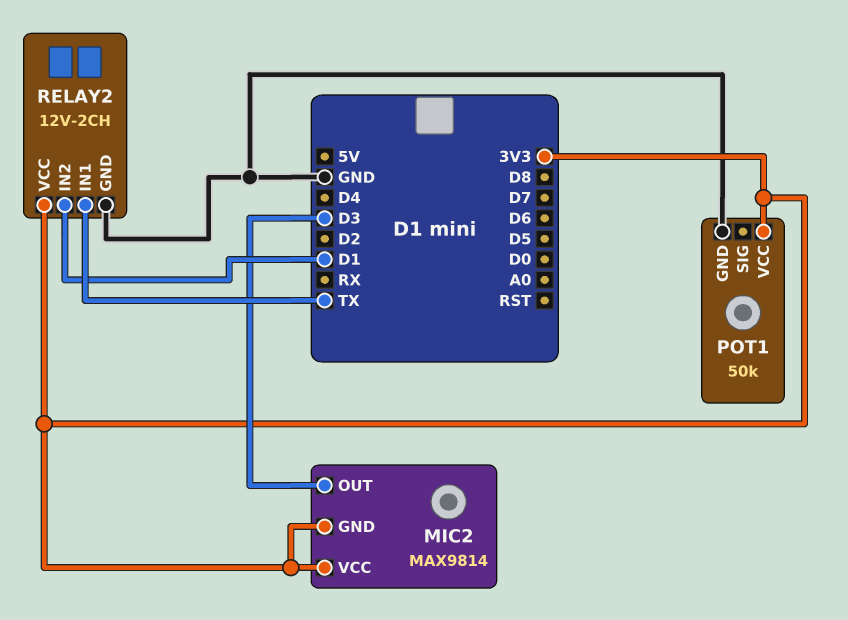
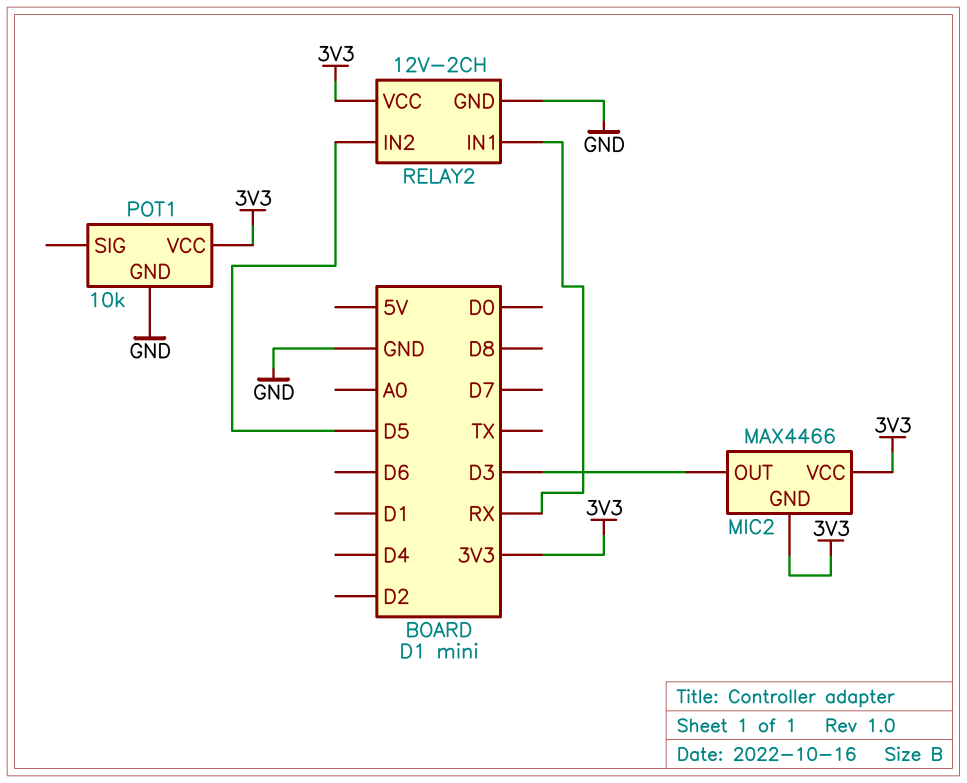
MIC2: MAX9814 -> MAX4466
POT1: 50k -> 10k
RELAY2 pin IN1: TX -> RX
RELAY2 pin IN2: D1 -> D5

